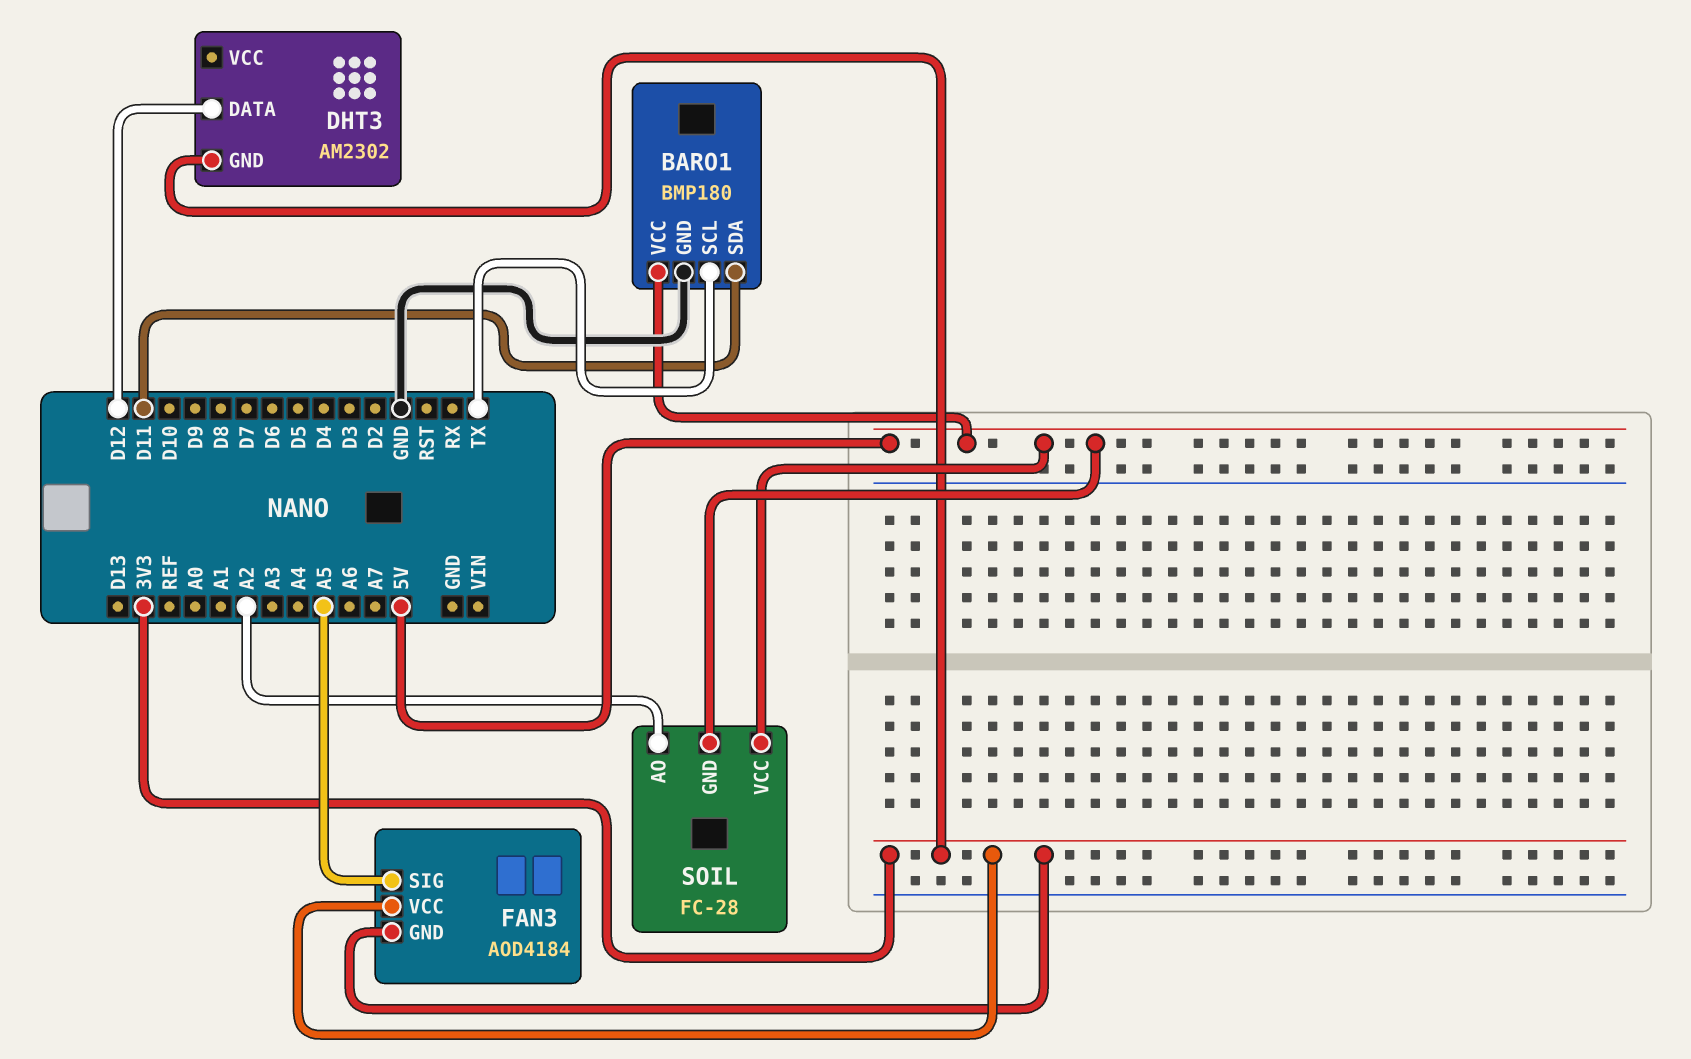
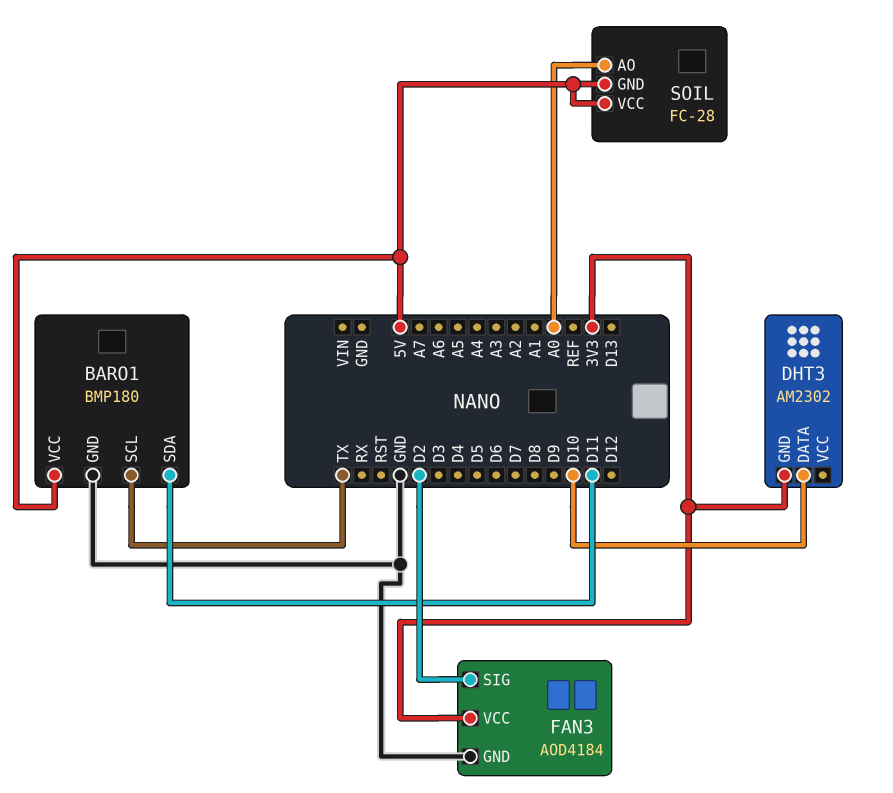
DHT3 pin DATA: D12 -> D10
FAN3 pin GND: 3V3 -> GND
FAN3 pin SIG: A5 -> D2
SOIL pin AO: A2 -> A0

